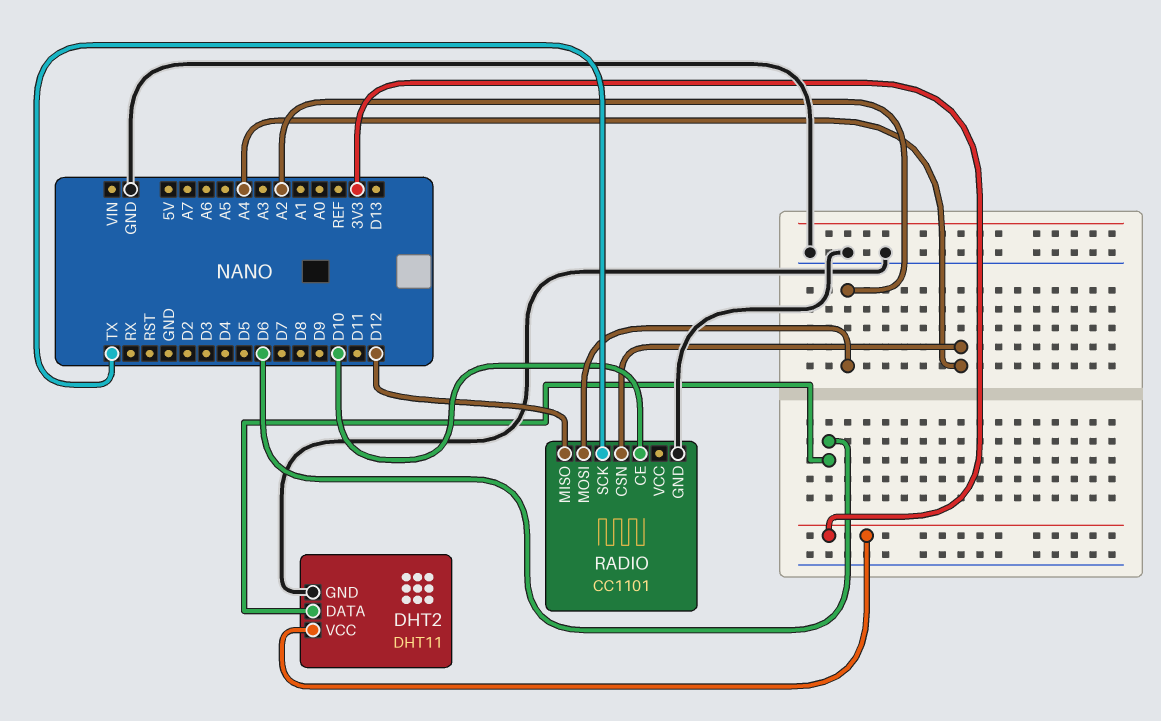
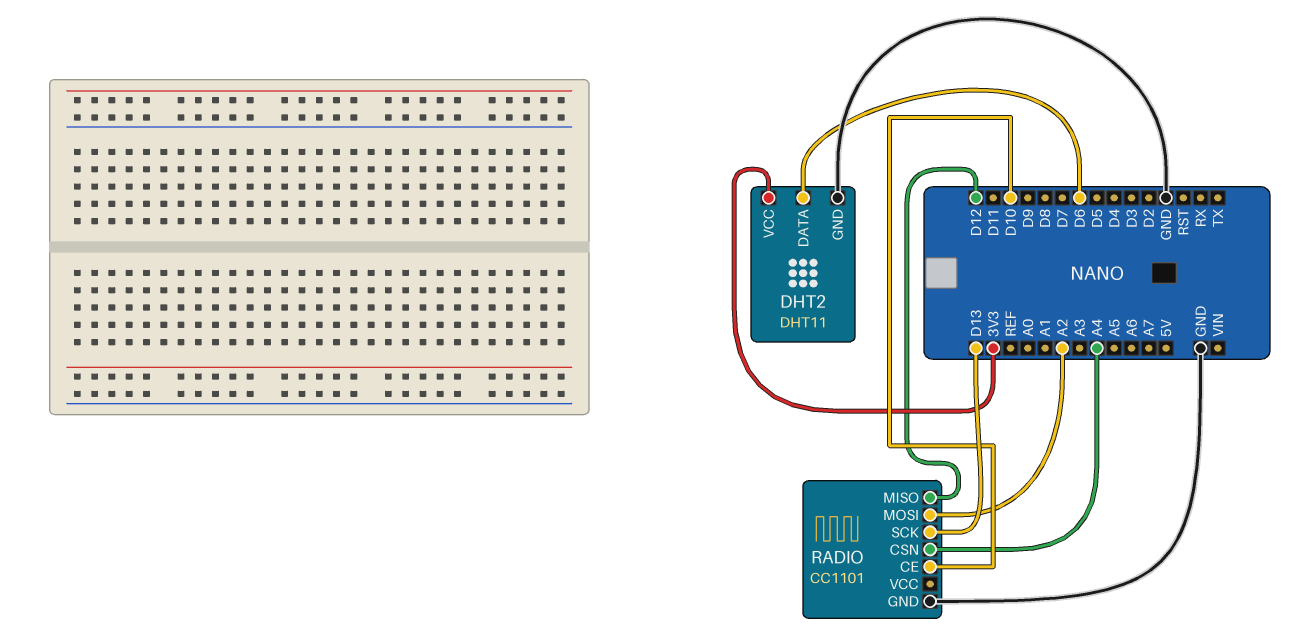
RADIO pin SCK: TX -> D13

